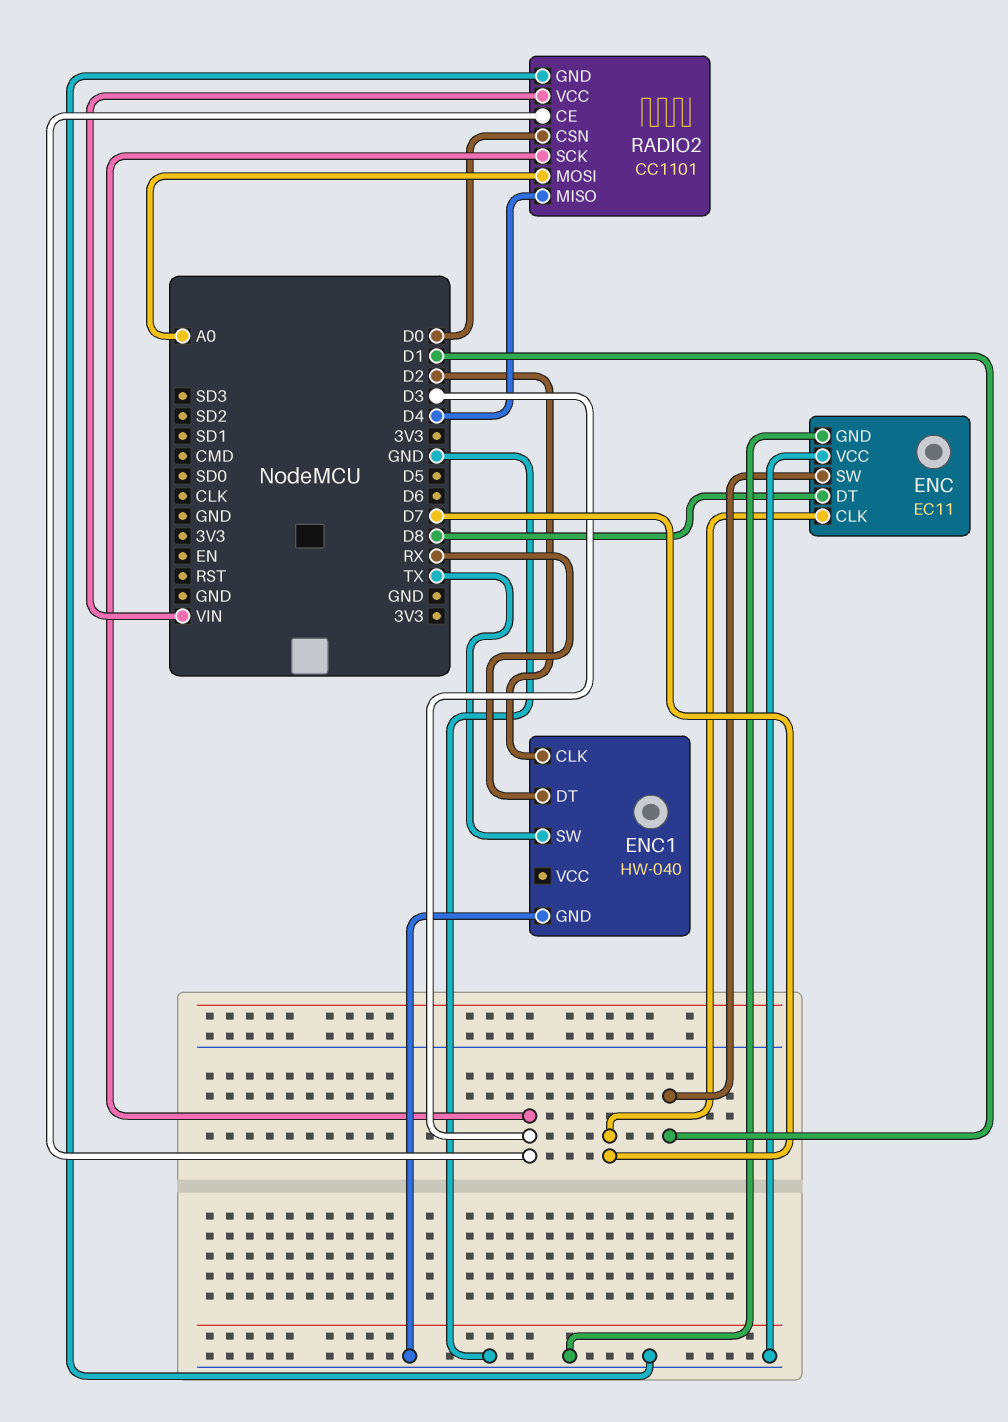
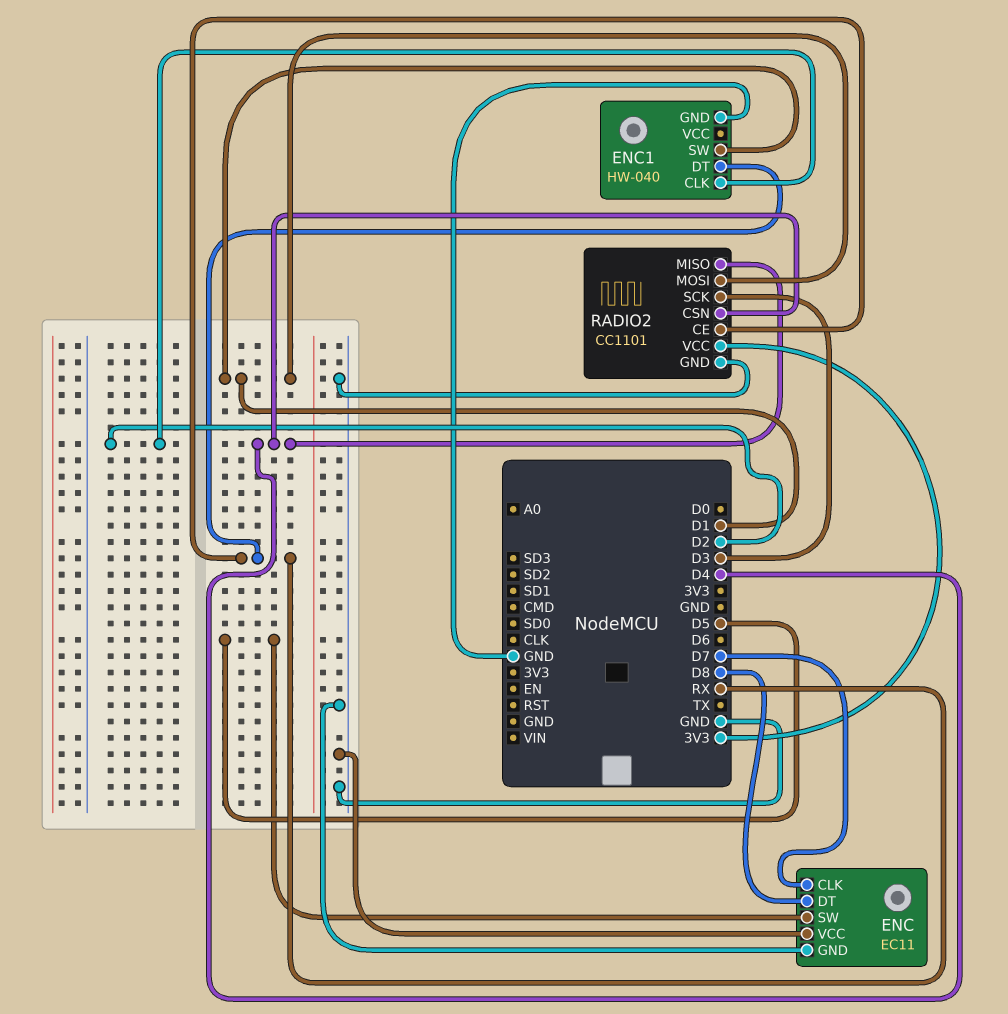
ENC pin SW: D1 -> D5
ENC1 pin SW: TX -> D1
RADIO2 pin CE: D3 -> RX
RADIO2 pin CSN: D0 -> D4
RADIO2 pin MOSI: A0 -> D1
RADIO2 pin VCC: VIN -> 3V3

